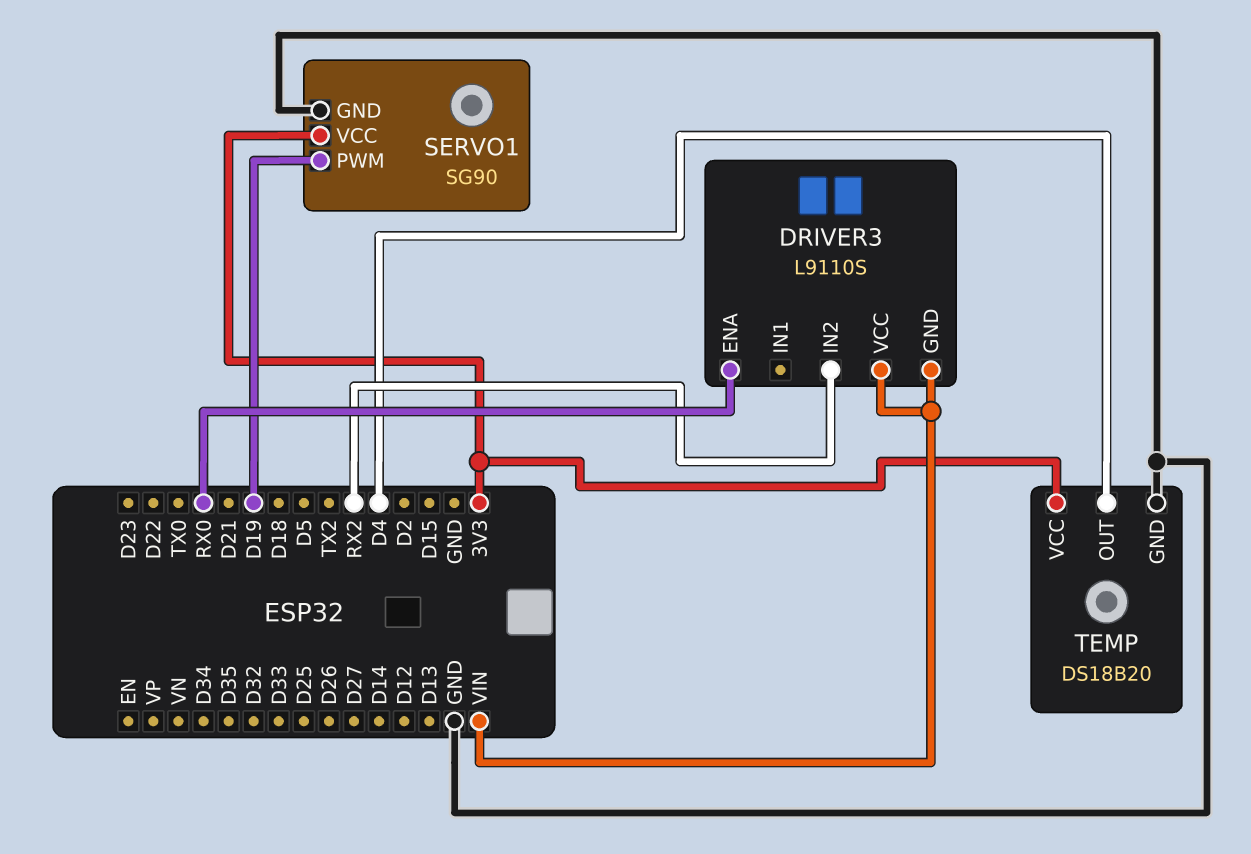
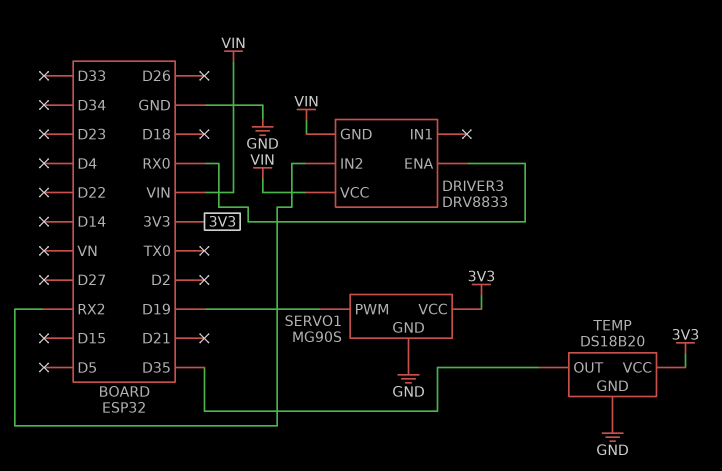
DRIVER3: L9110S -> DRV8833
SERVO1: SG90 -> MG90S
TEMP pin OUT: D4 -> D35

